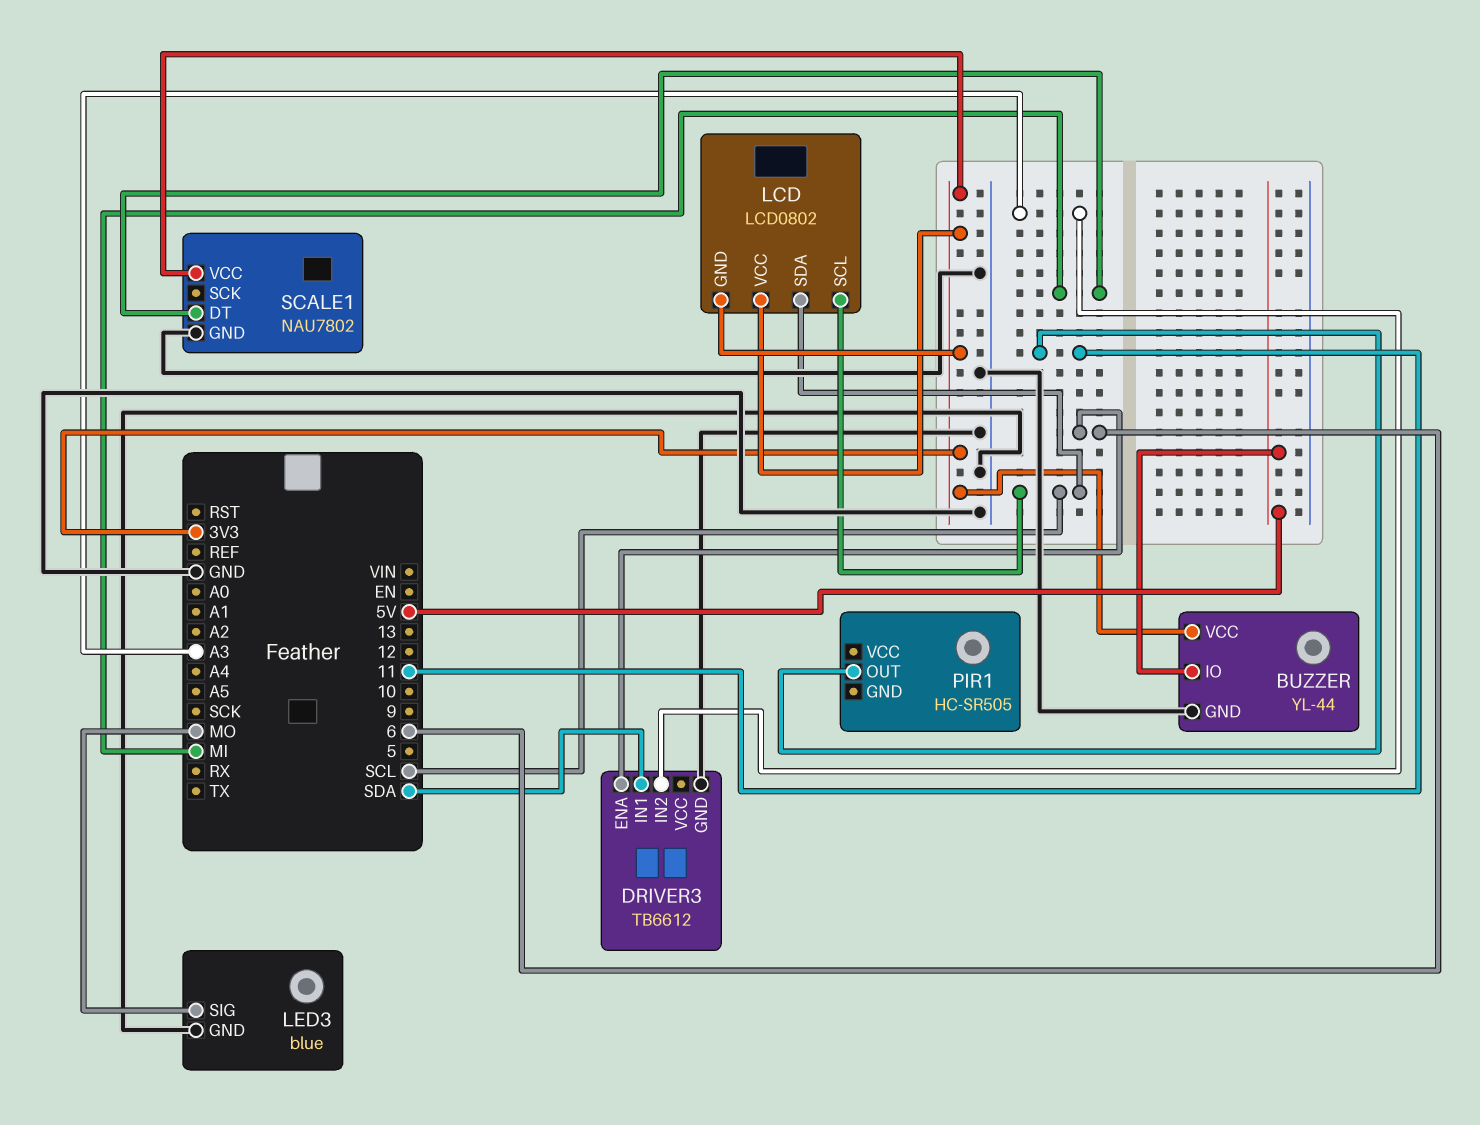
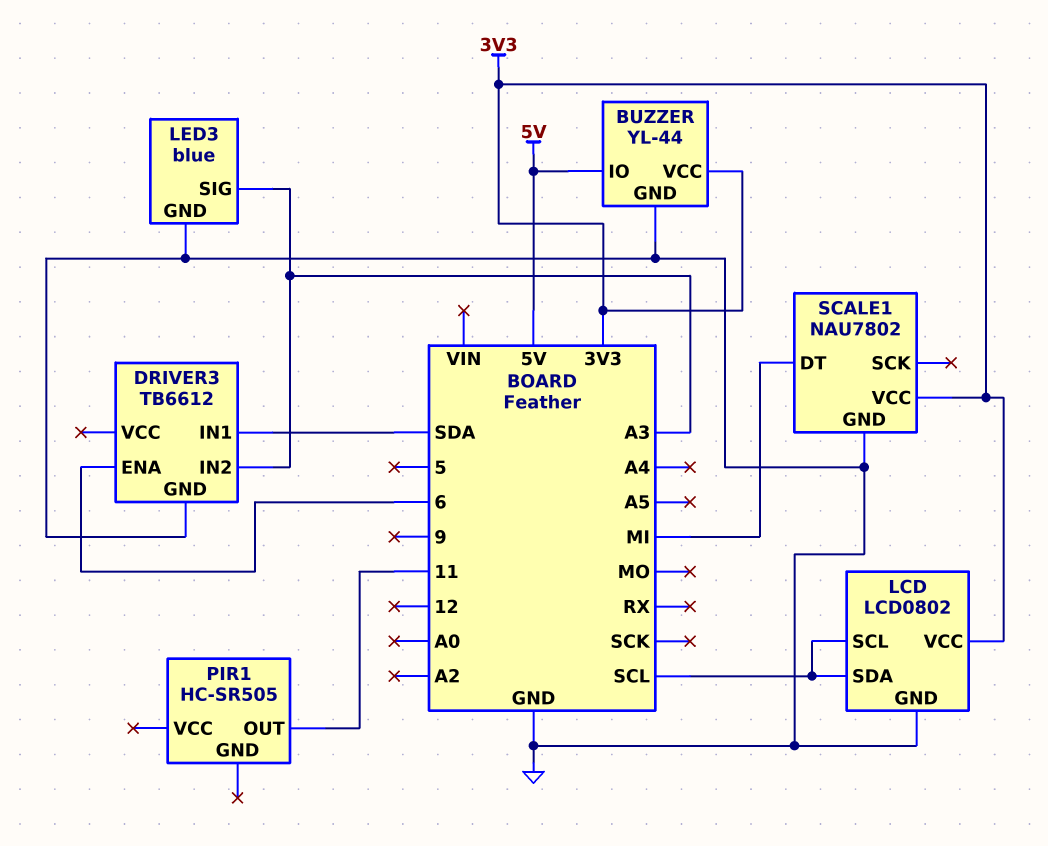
LCD pin GND: 3V3 -> GND
LED3 pin SIG: MO -> A3

